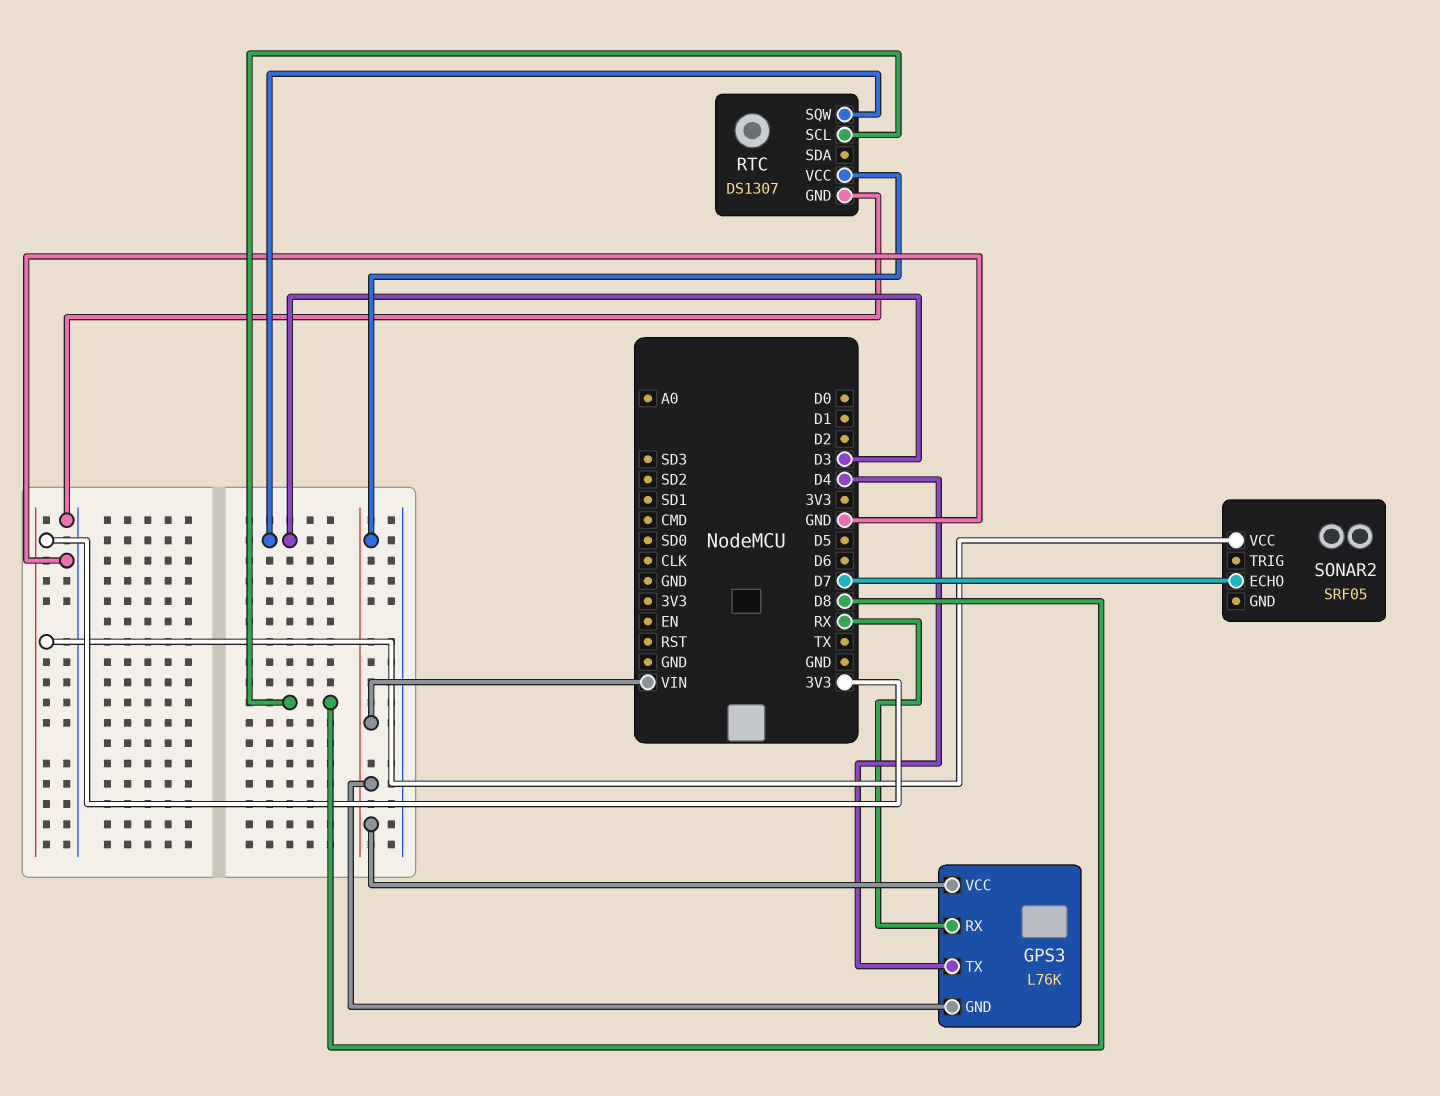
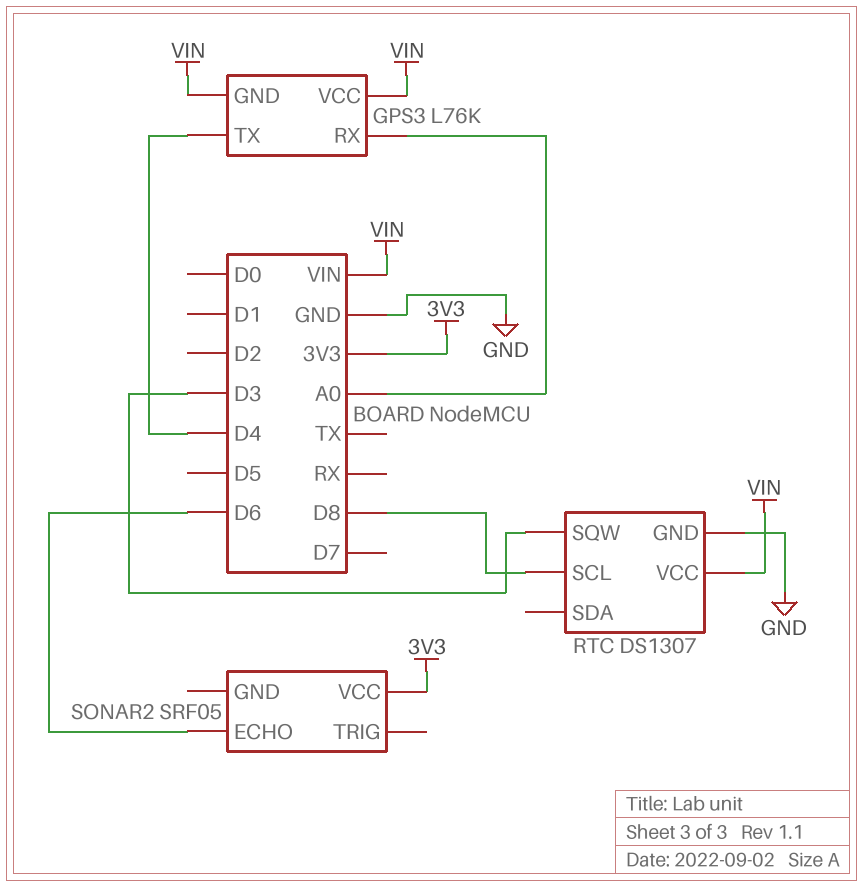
GPS3 pin RX: RX -> A0
SONAR2 pin ECHO: D7 -> D6

